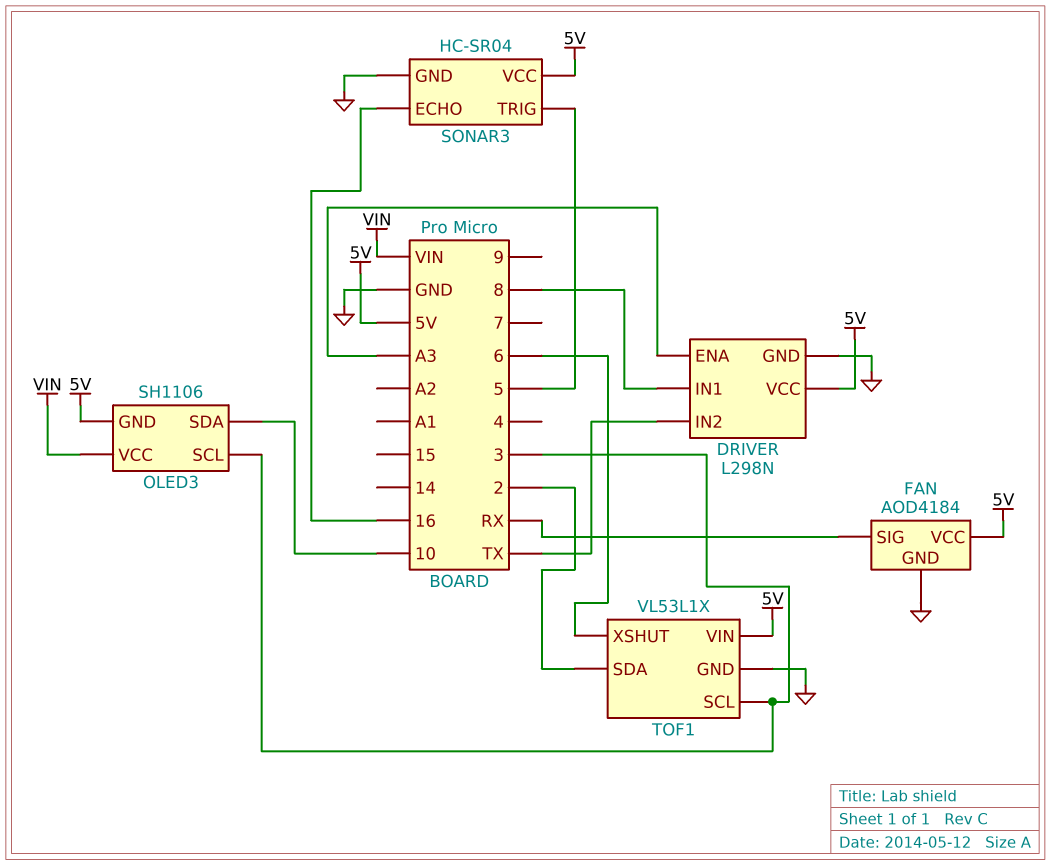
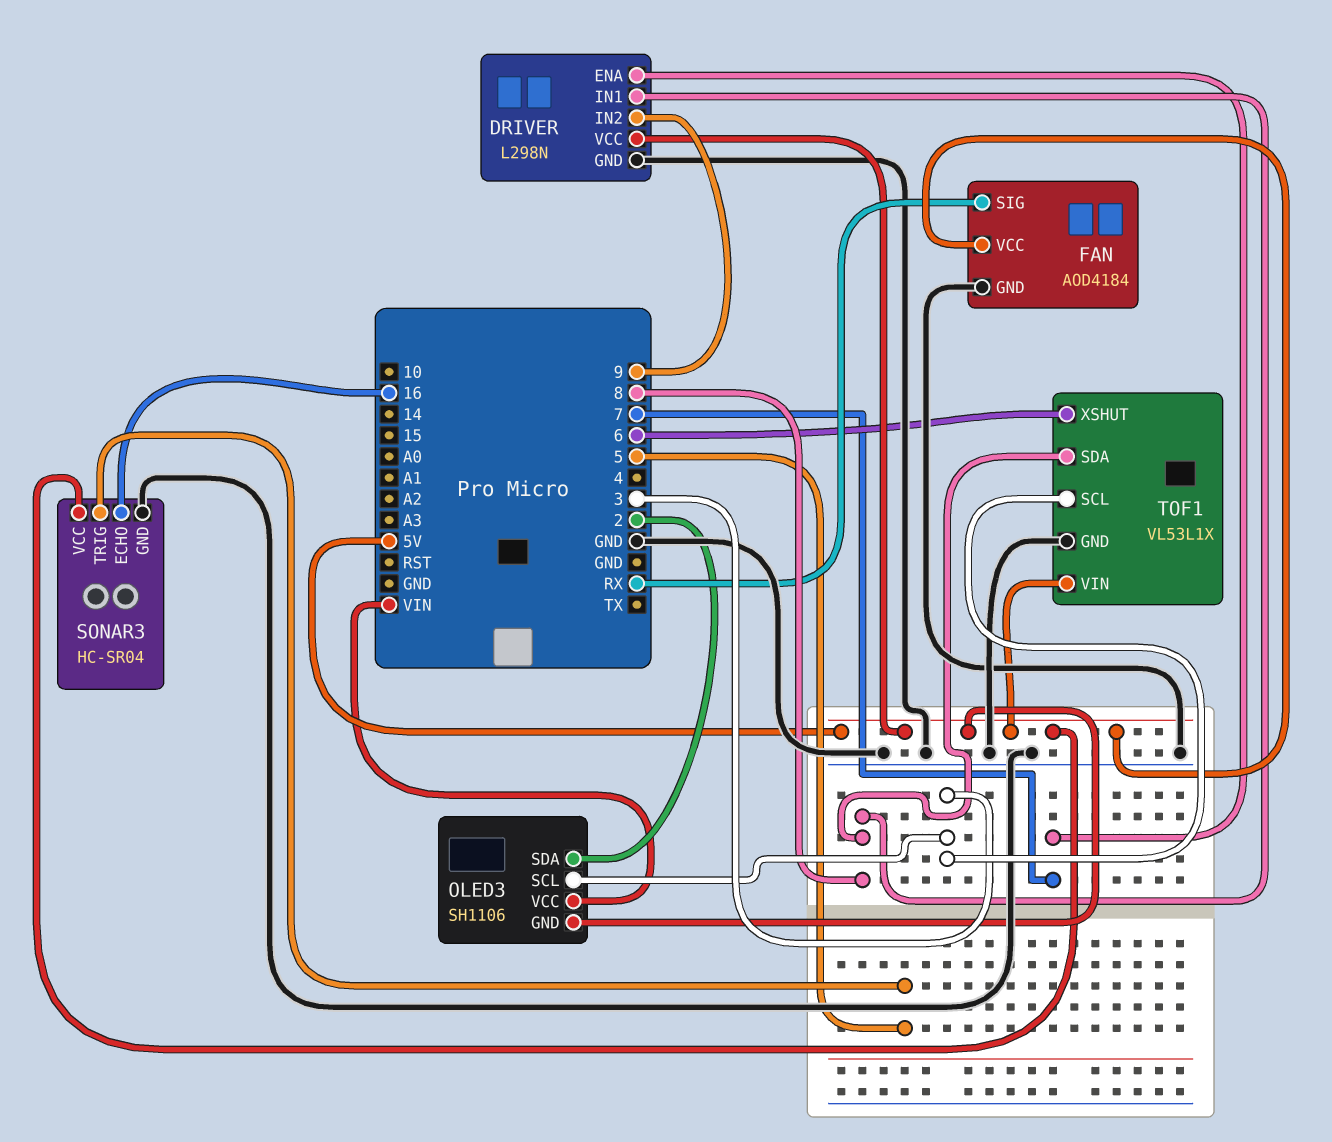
DRIVER pin ENA: A3 -> 7
DRIVER pin IN2: TX -> 9
OLED3 pin SDA: 10 -> 2
TOF1 pin SDA: 2 -> 8

